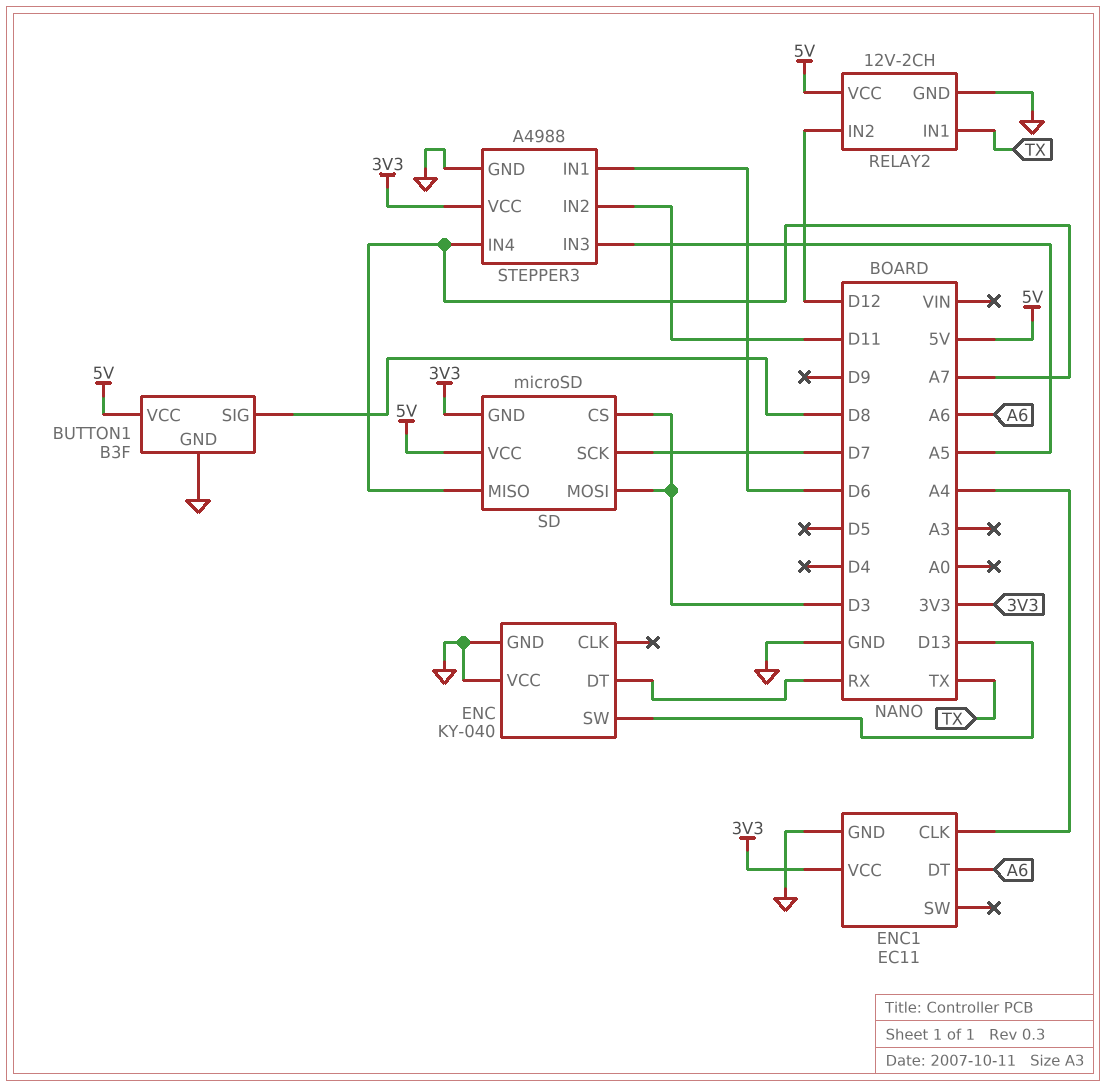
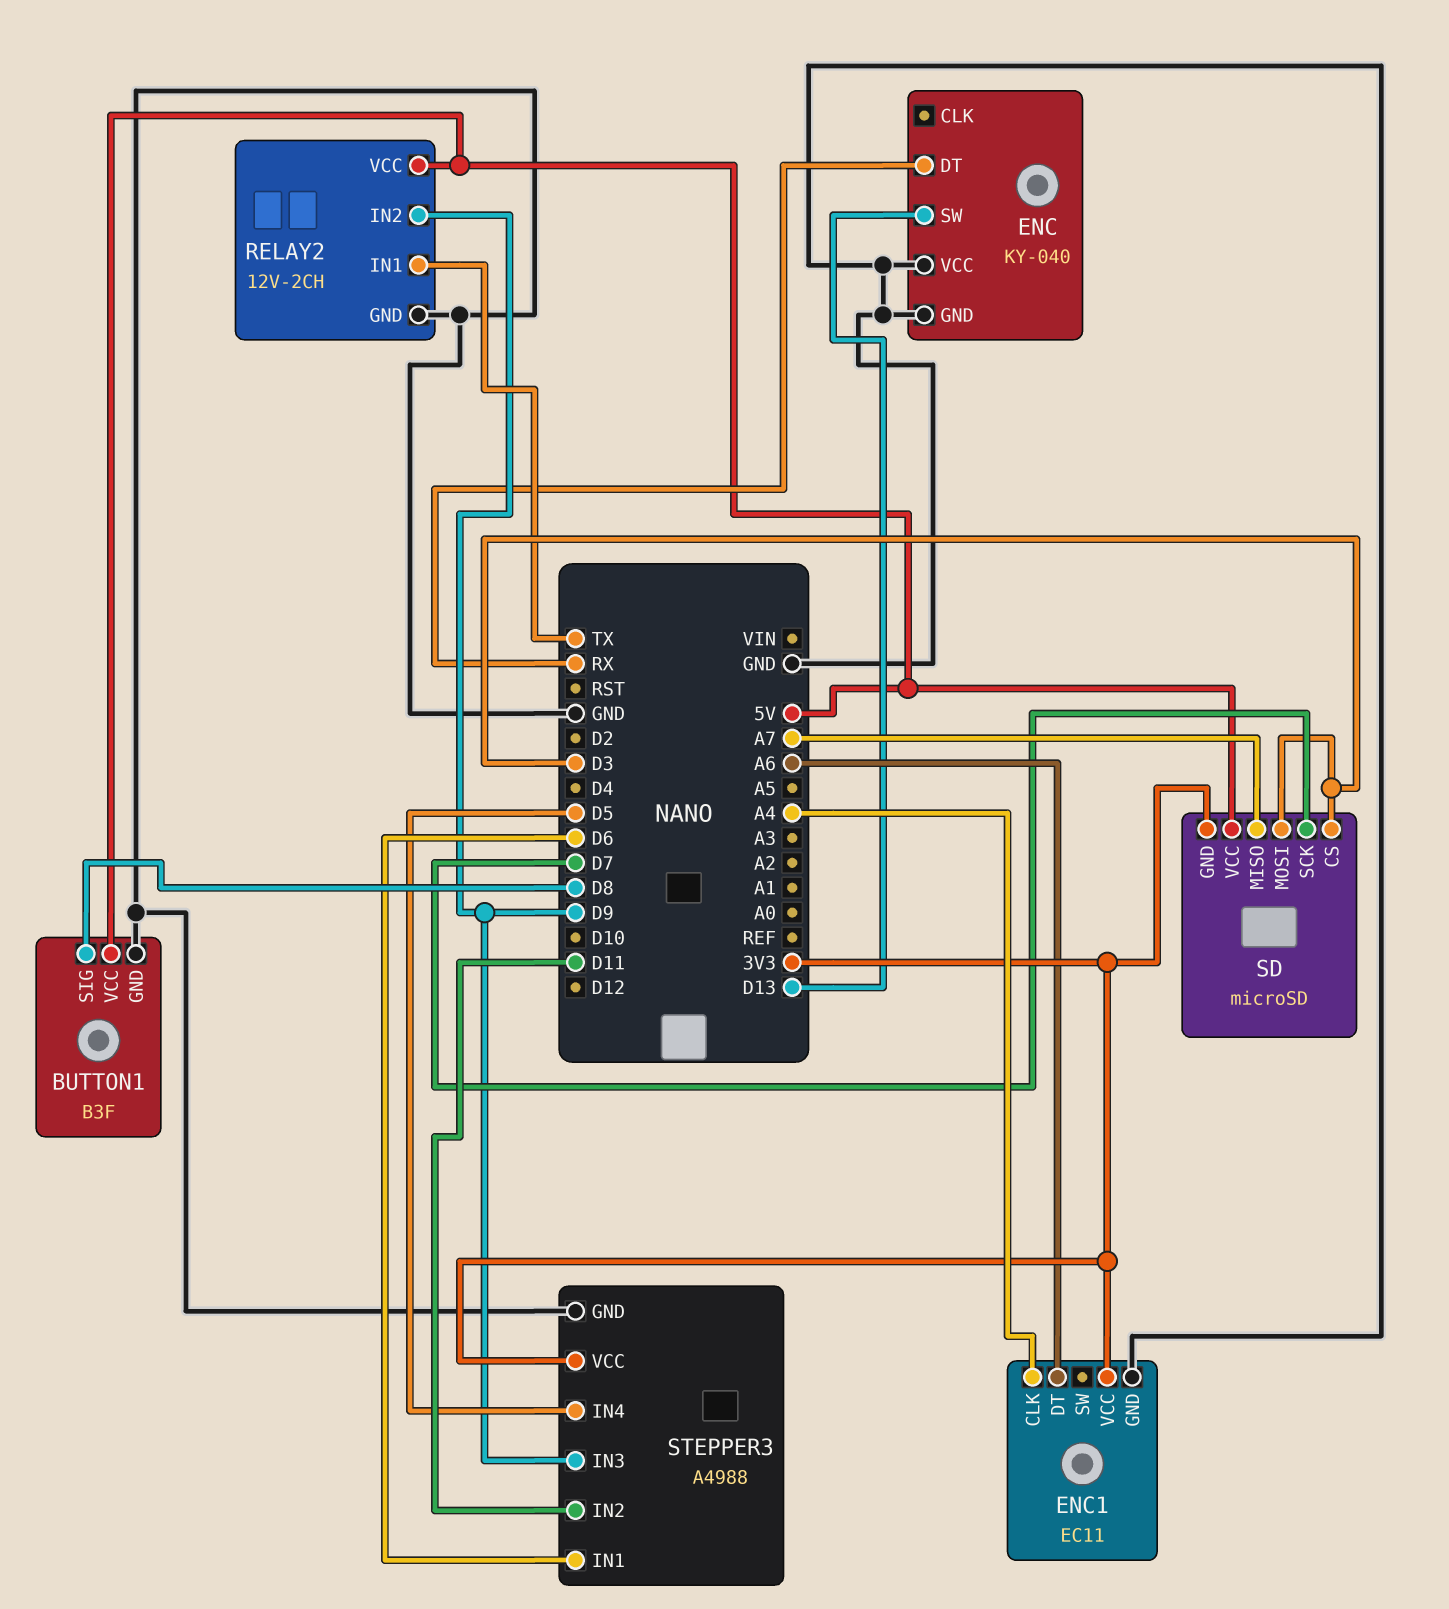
RELAY2 pin IN2: D12 -> D9
STEPPER3 pin IN3: A5 -> D9
STEPPER3 pin IN4: A7 -> D5

